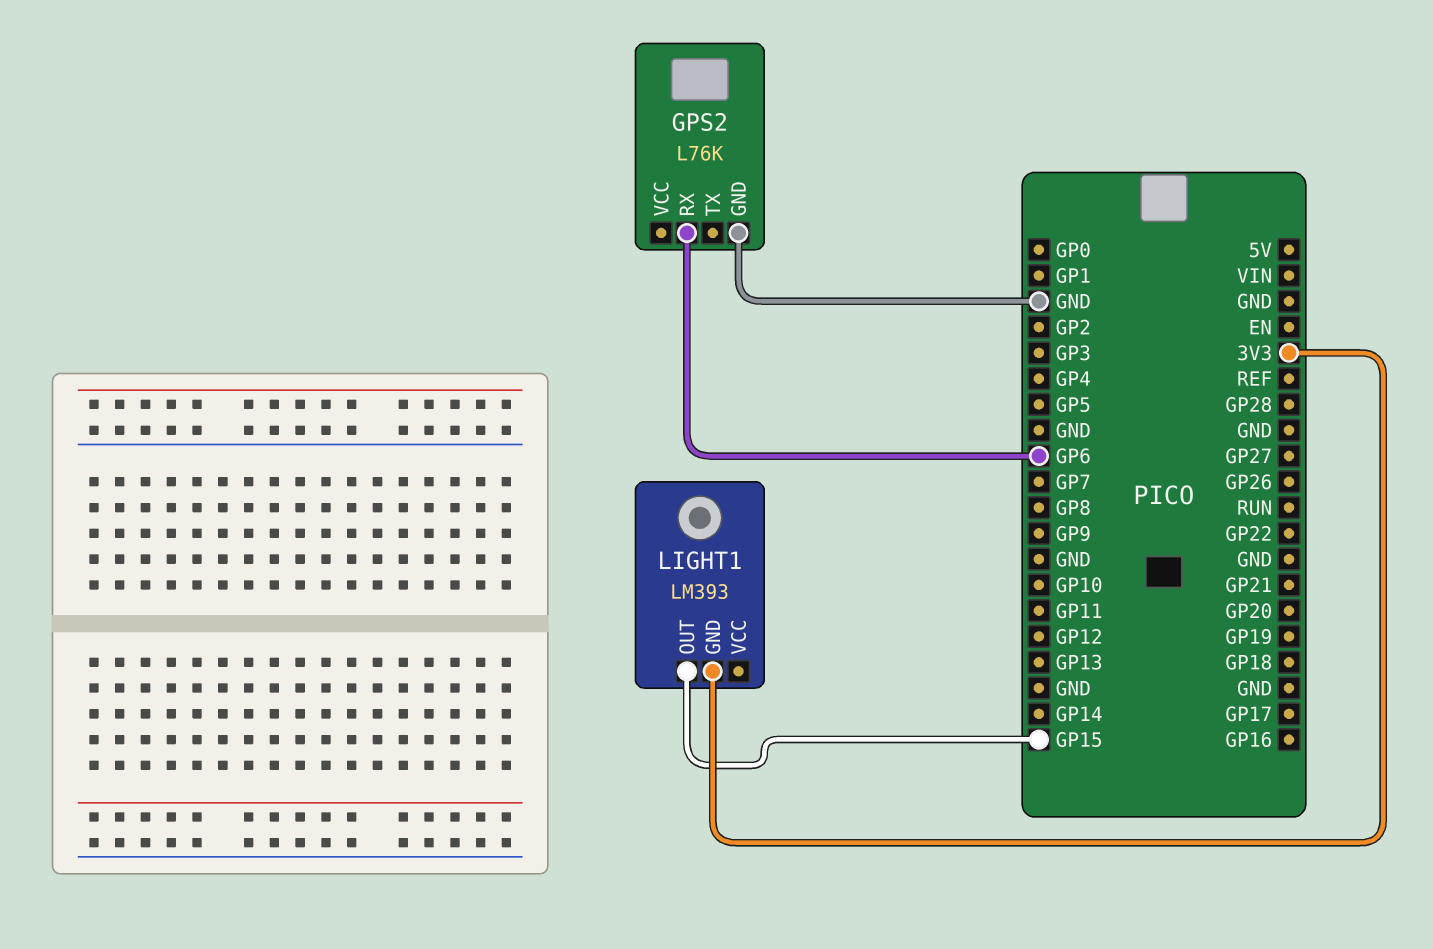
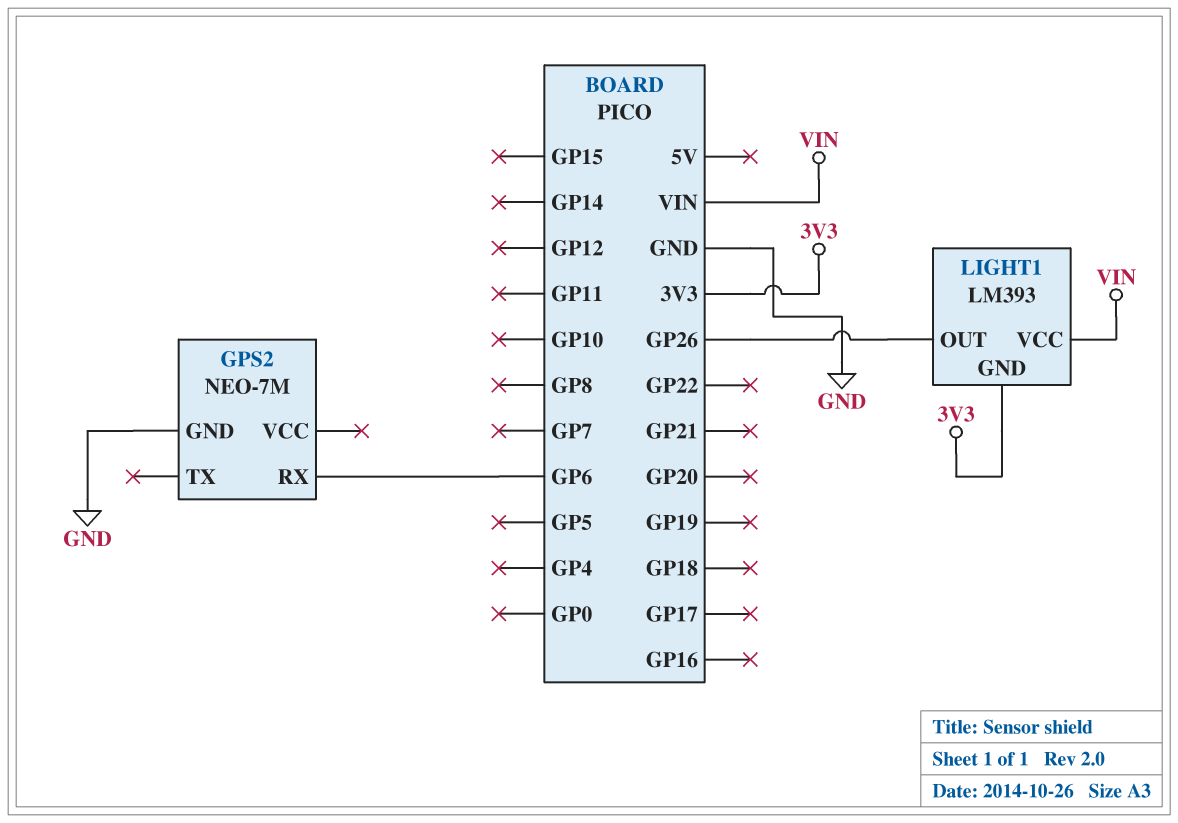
GPS2: L76K -> NEO-7M
LIGHT1 pin OUT: GP15 -> GP26
LIGHT1 pin VCC: none -> VIN

